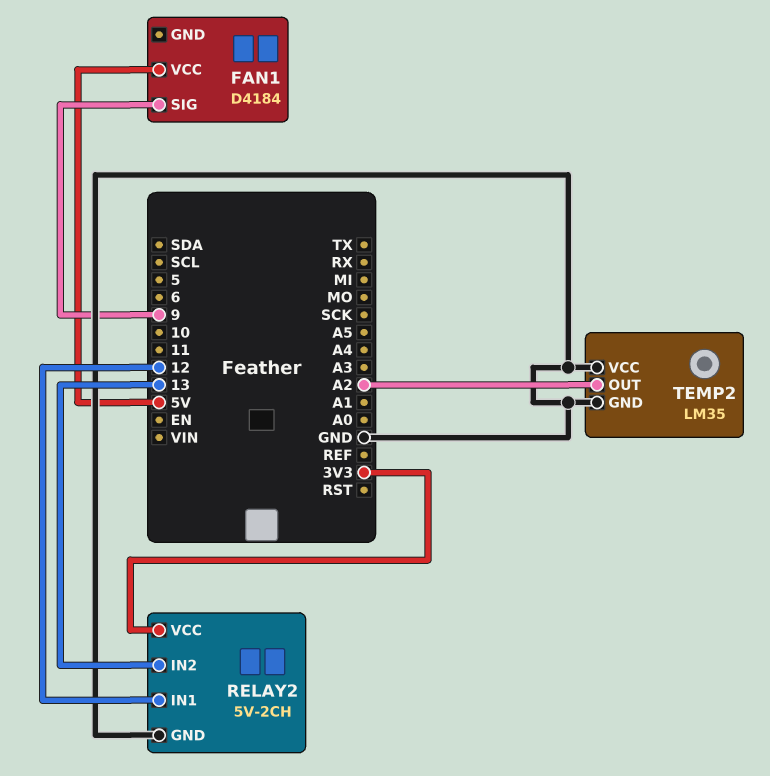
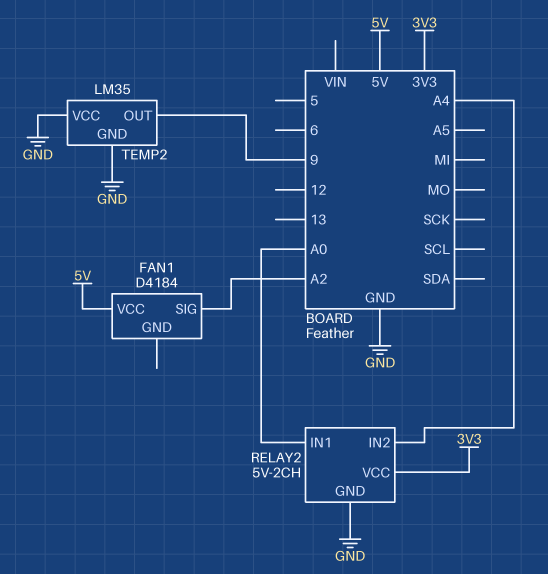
FAN1 pin SIG: 9 -> A2
RELAY2 pin IN1: 12 -> A0
RELAY2 pin IN2: 13 -> A4
TEMP2 pin OUT: A2 -> 9

